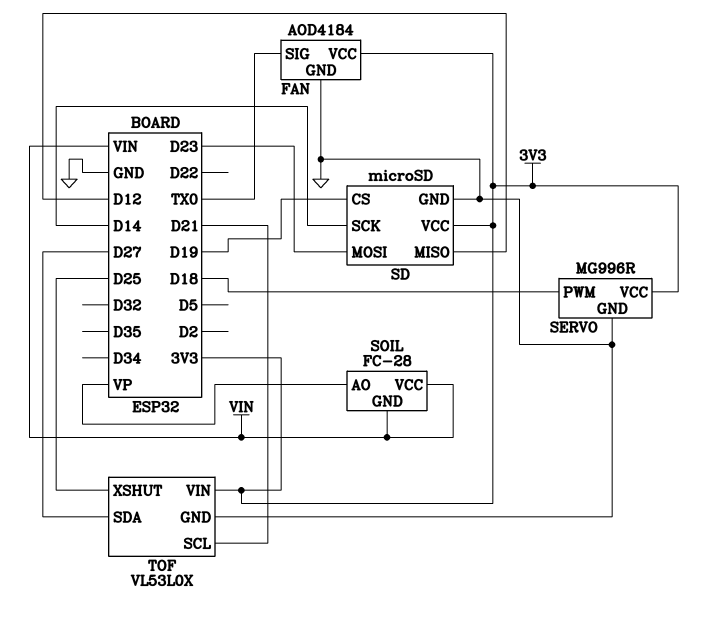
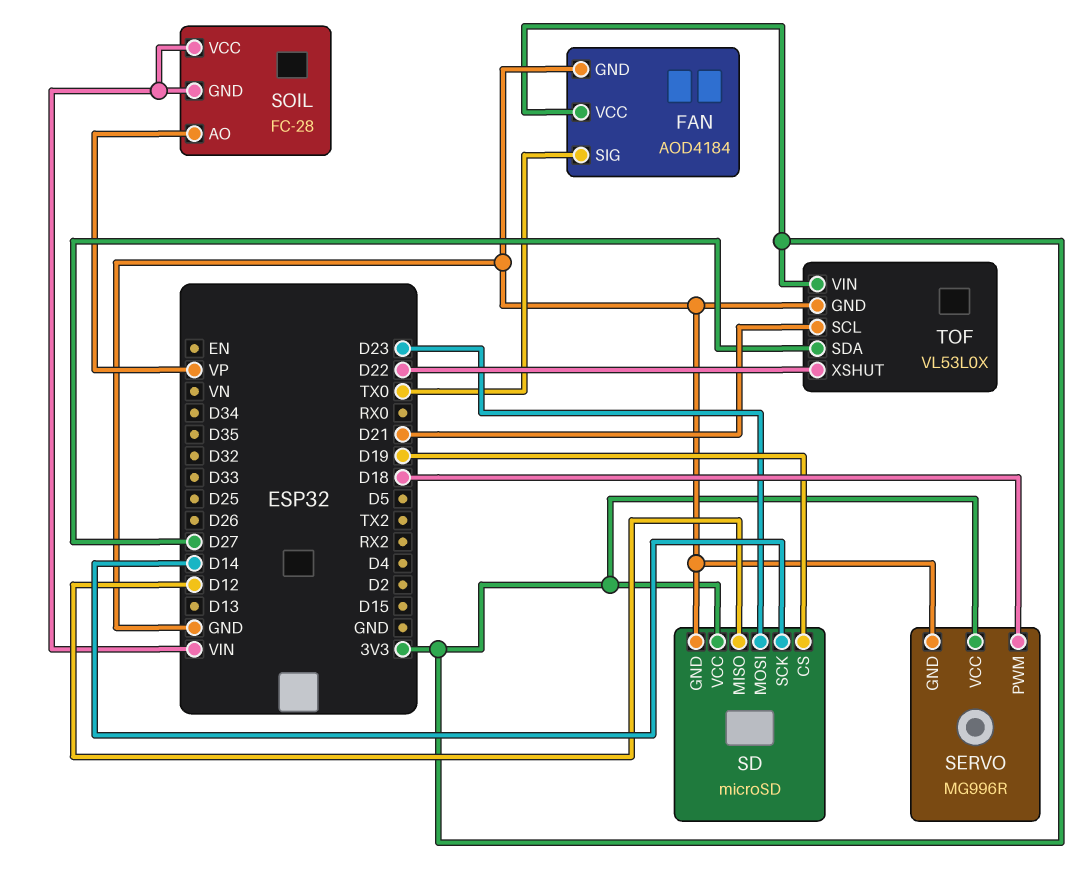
TOF pin XSHUT: D25 -> D22

